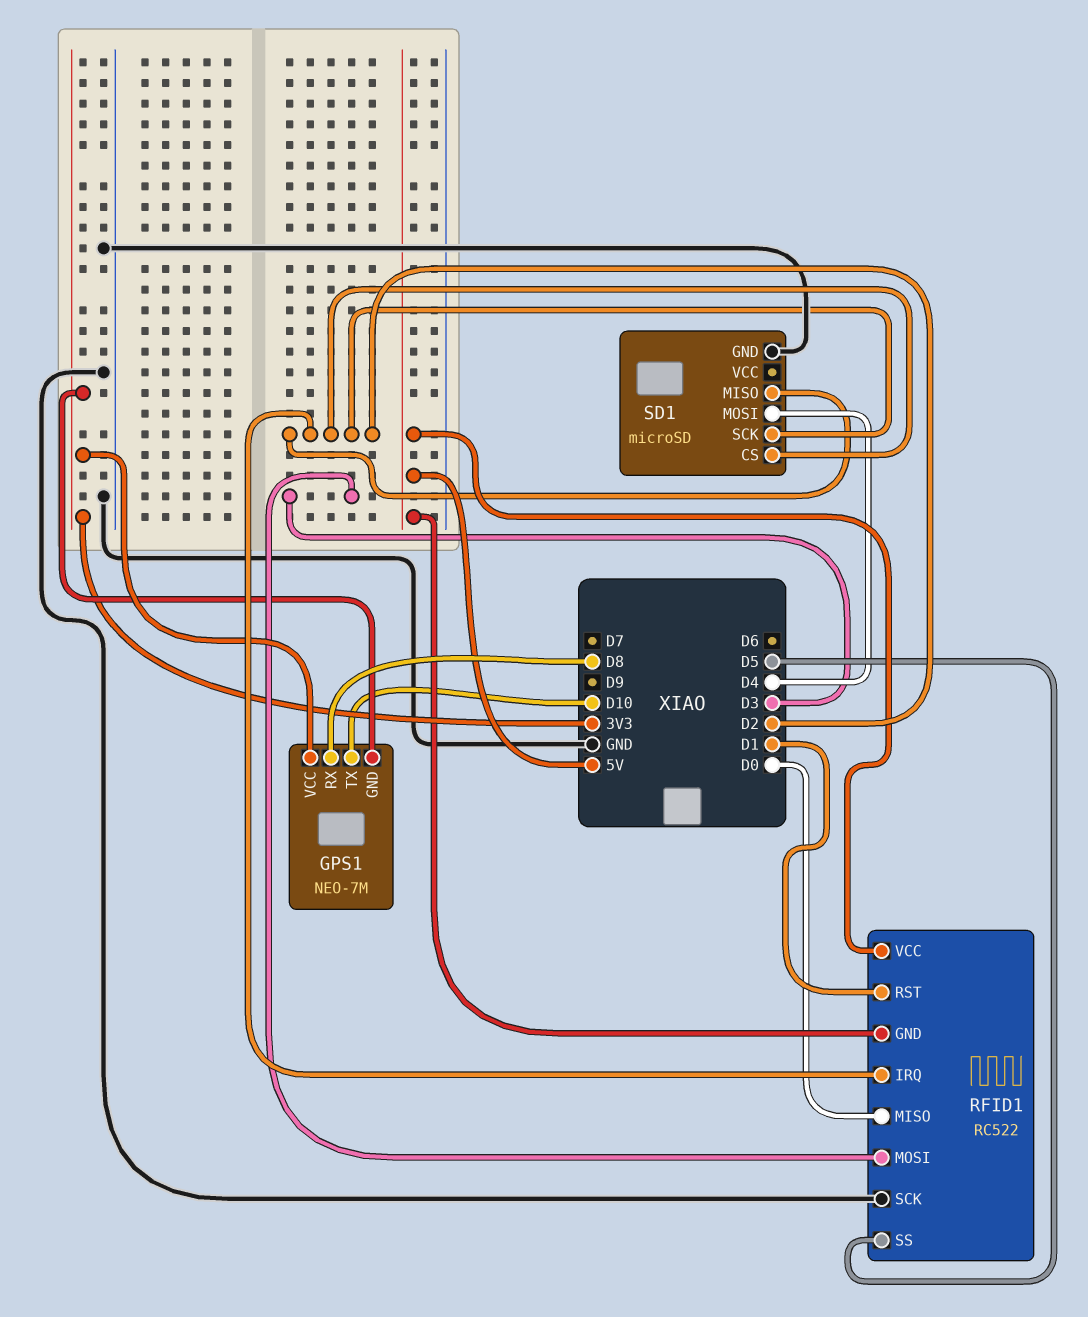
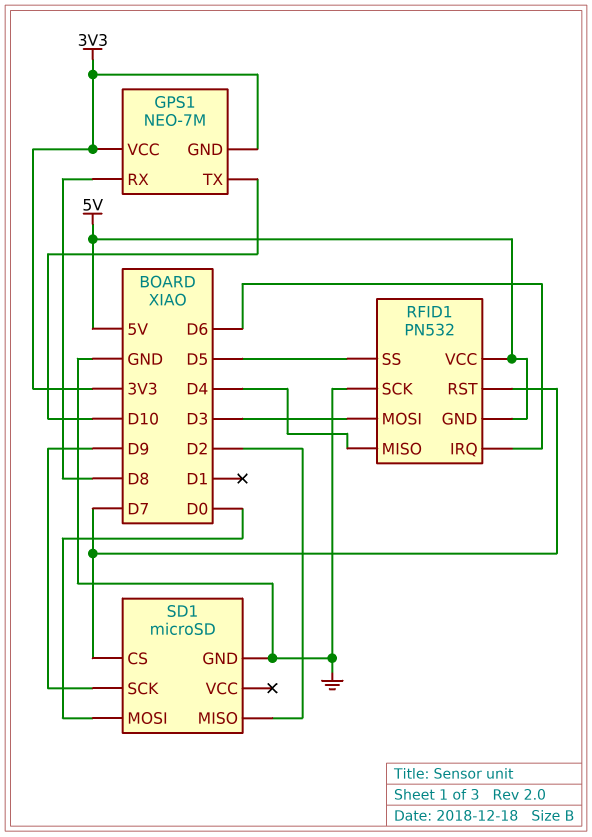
RFID1: RC522 -> PN532
RFID1 pin IRQ: D2 -> D6
RFID1 pin MISO: D0 -> D4
RFID1 pin RST: D1 -> D7
SD1 pin CS: D2 -> D7
SD1 pin MOSI: D4 -> D0
SD1 pin SCK: D2 -> D9

